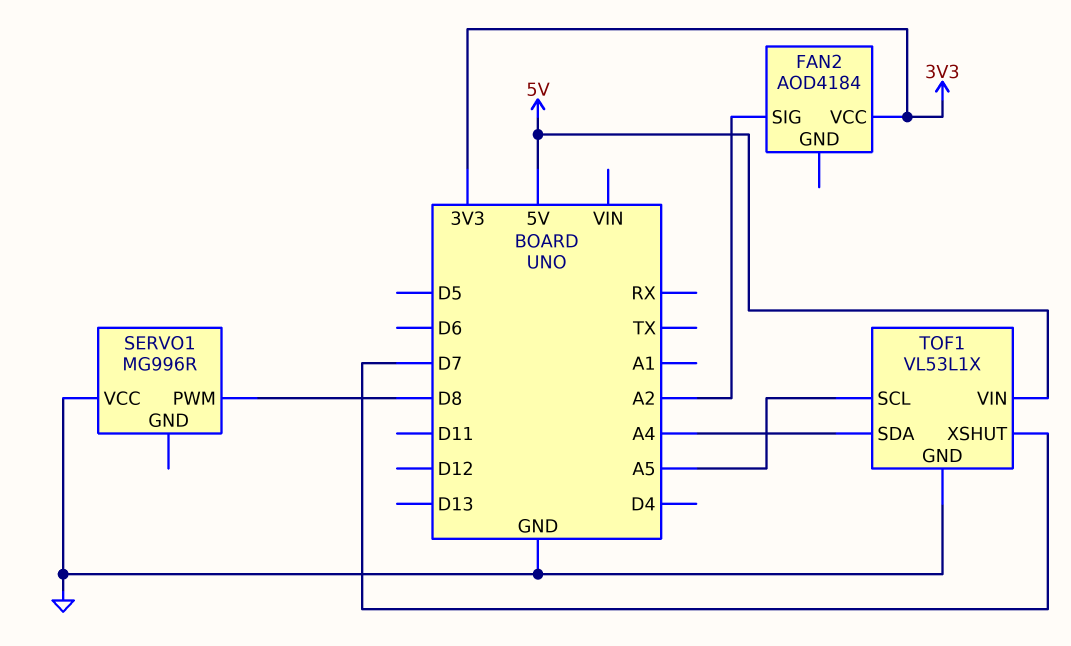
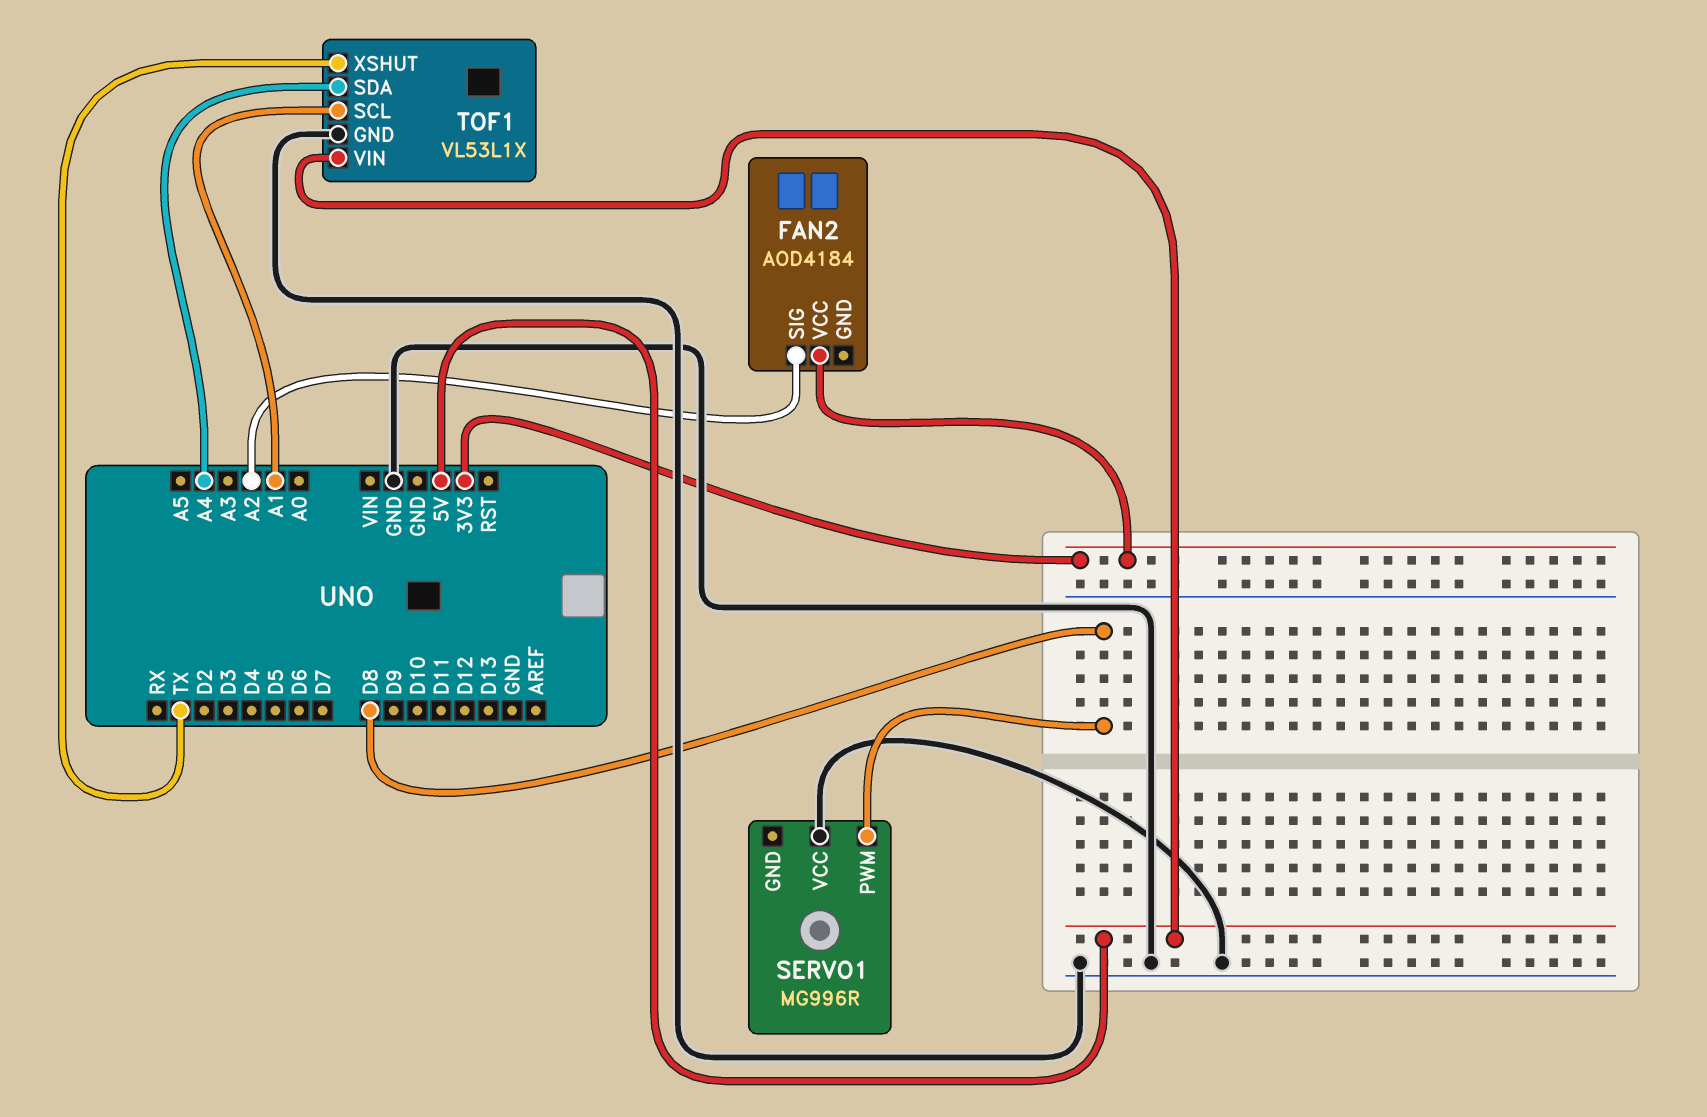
TOF1 pin SCL: A5 -> A1
TOF1 pin XSHUT: D7 -> TX

